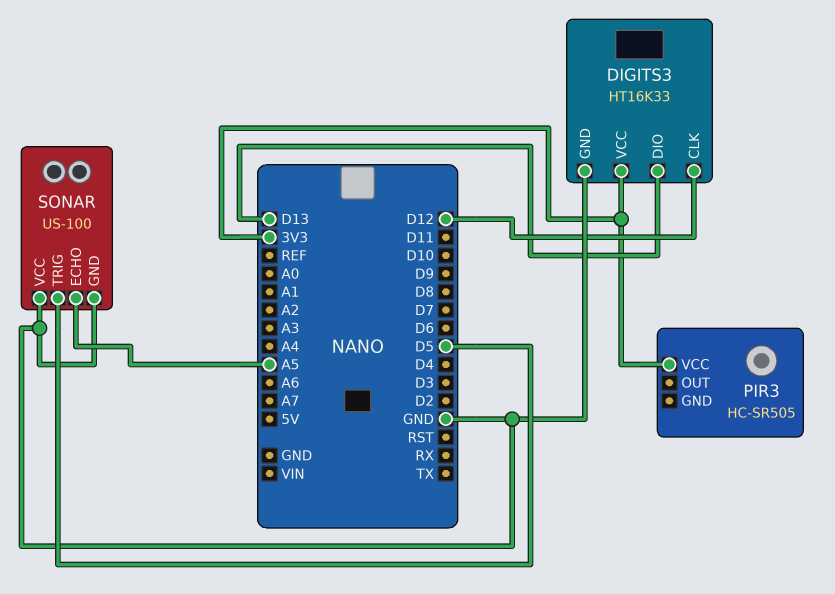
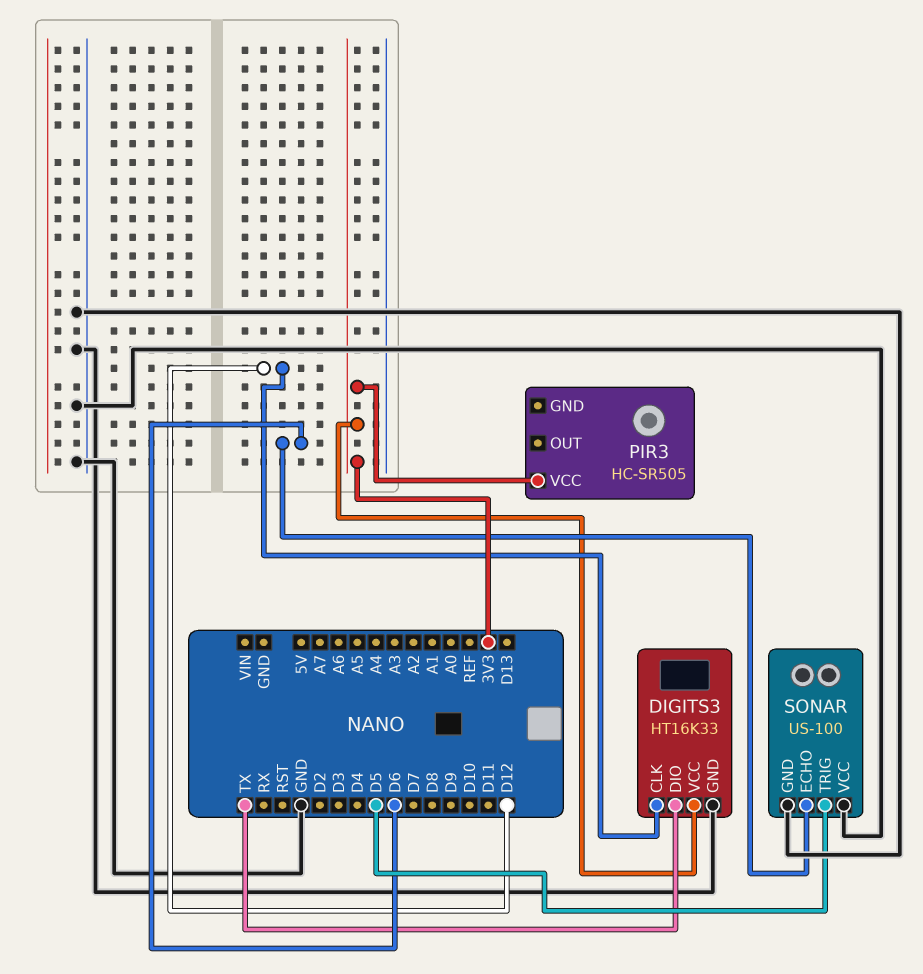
DIGITS3 pin DIO: D13 -> TX
SONAR pin ECHO: A5 -> D6

